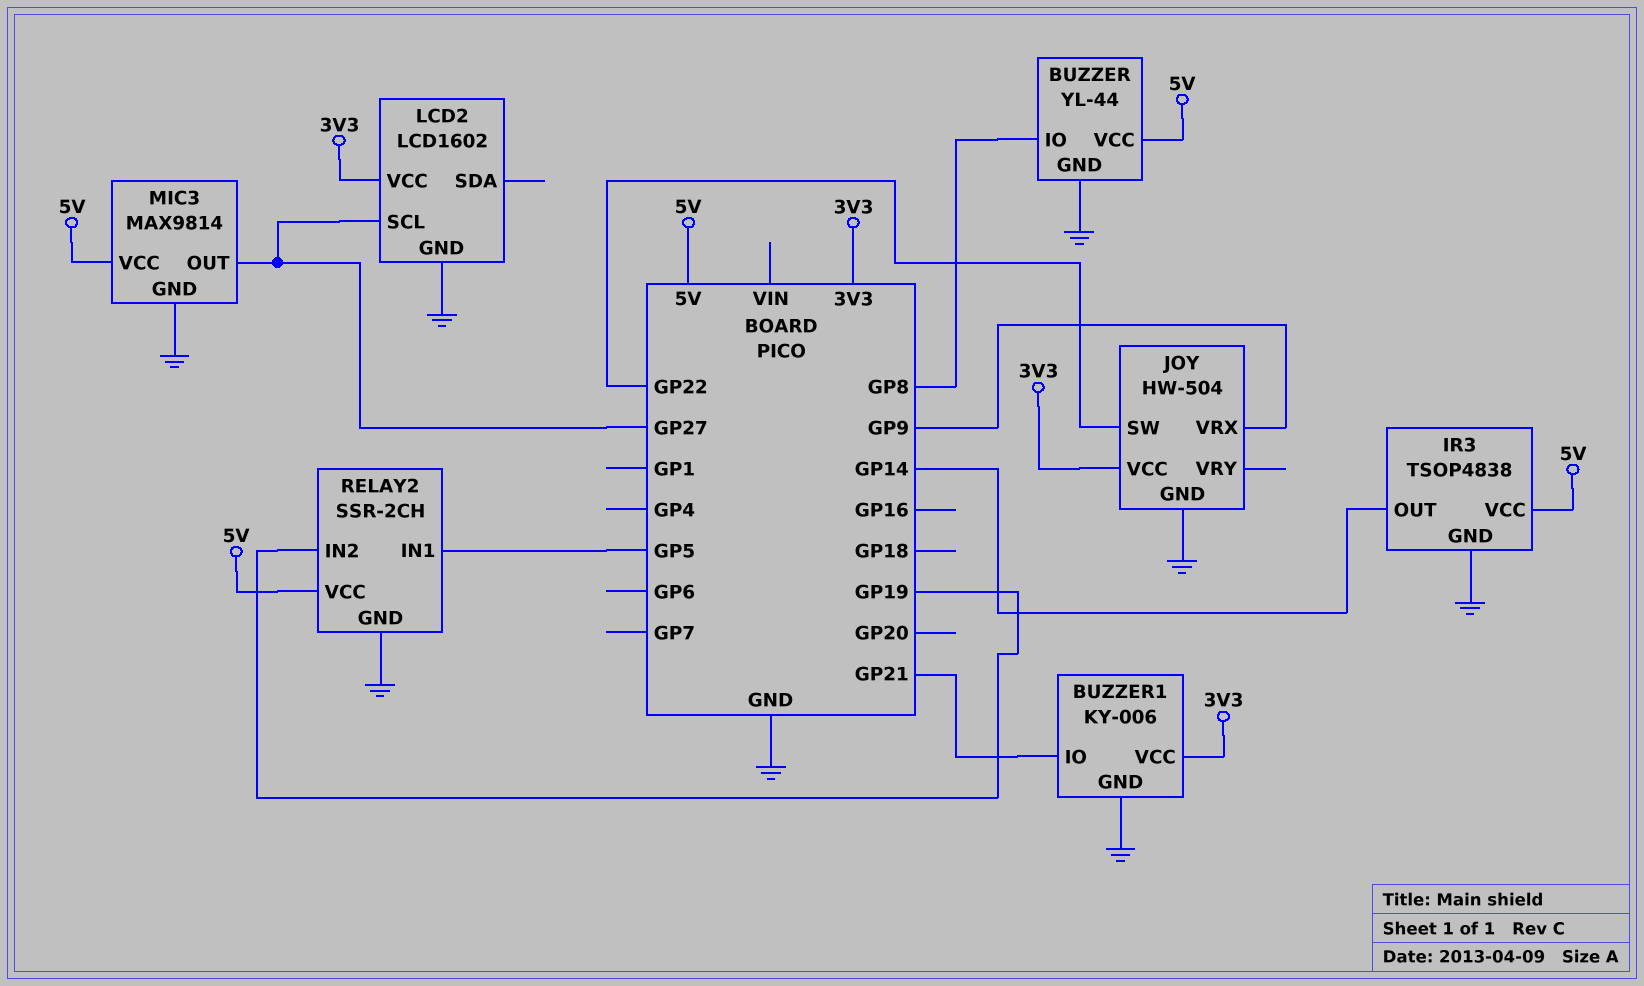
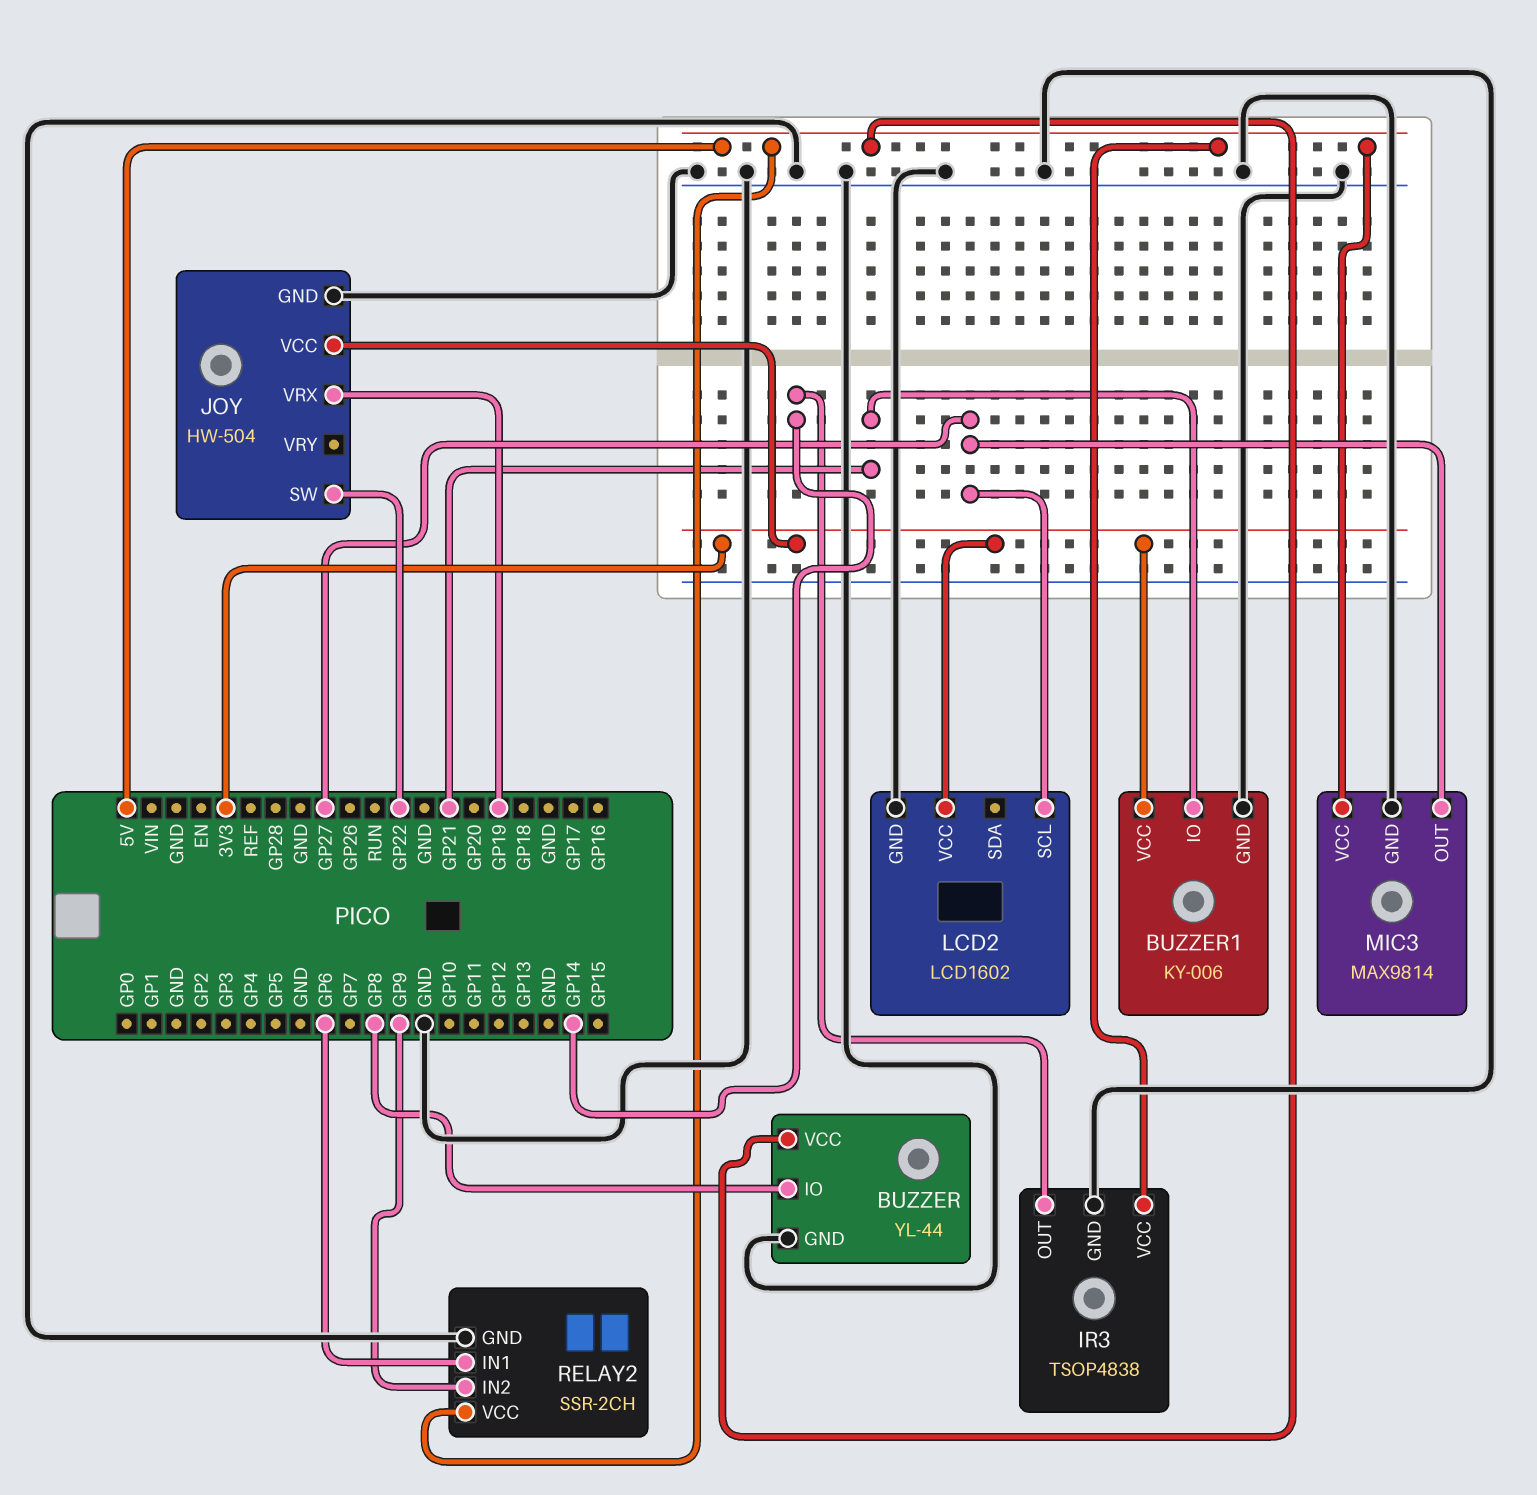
JOY pin VRX: GP9 -> GP19
RELAY2 pin IN1: GP5 -> GP6
RELAY2 pin IN2: GP19 -> GP9

